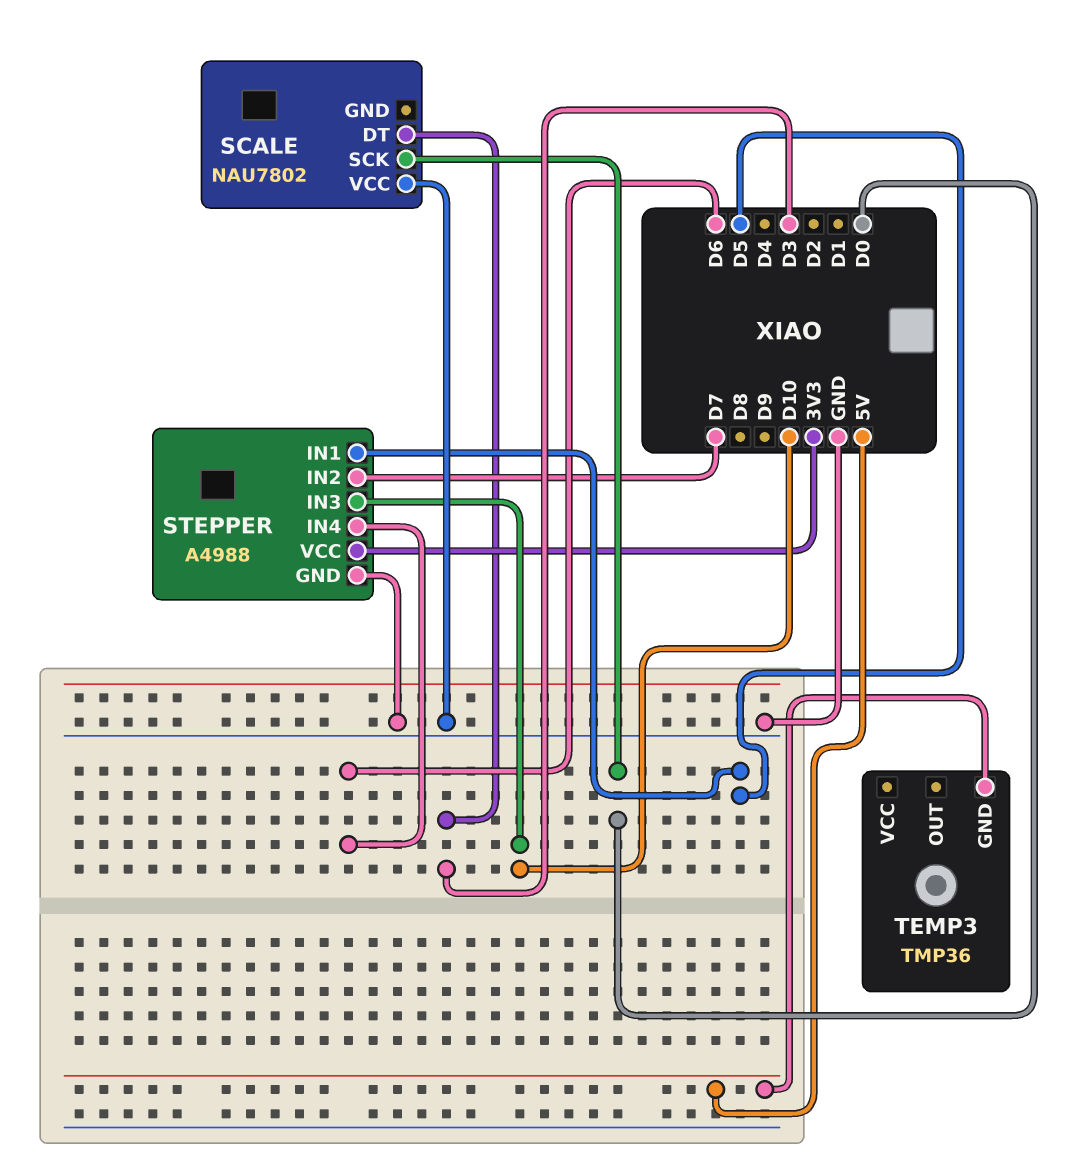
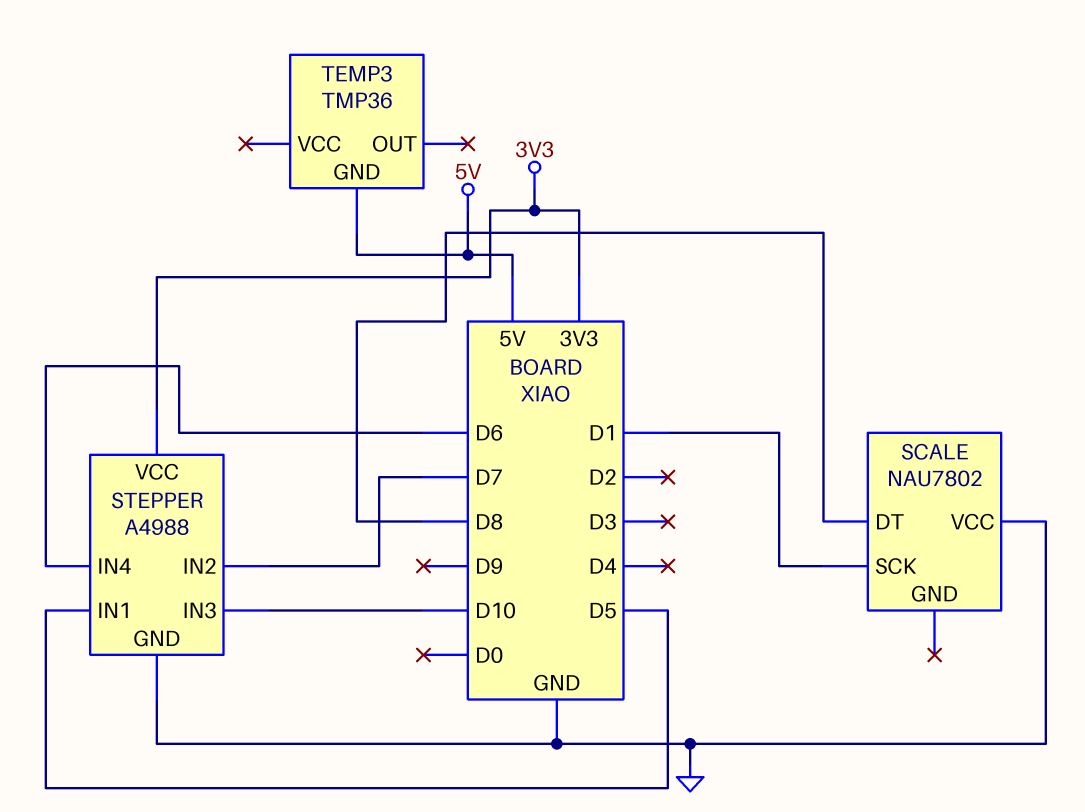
SCALE pin DT: D3 -> D8
SCALE pin SCK: D0 -> D1

